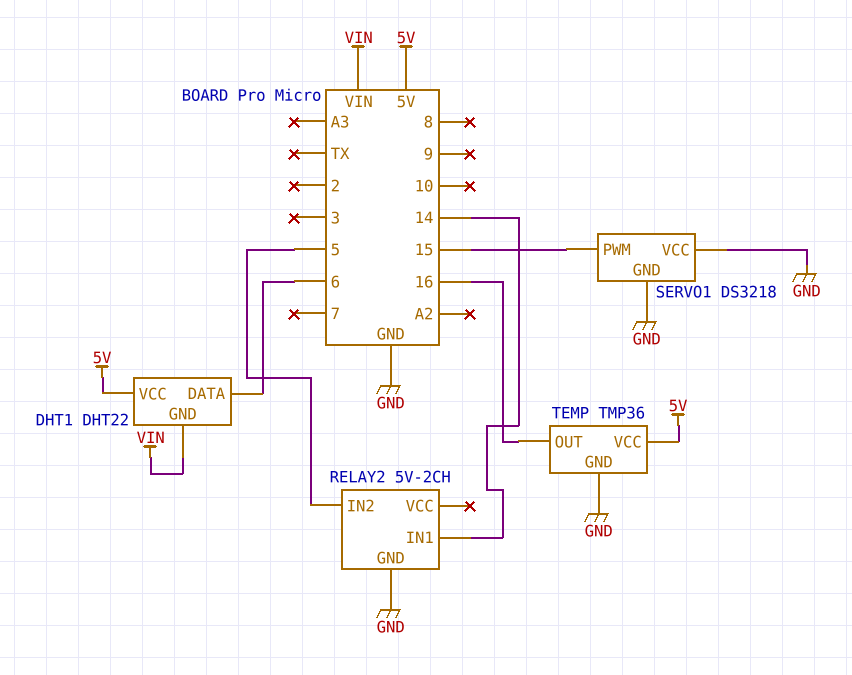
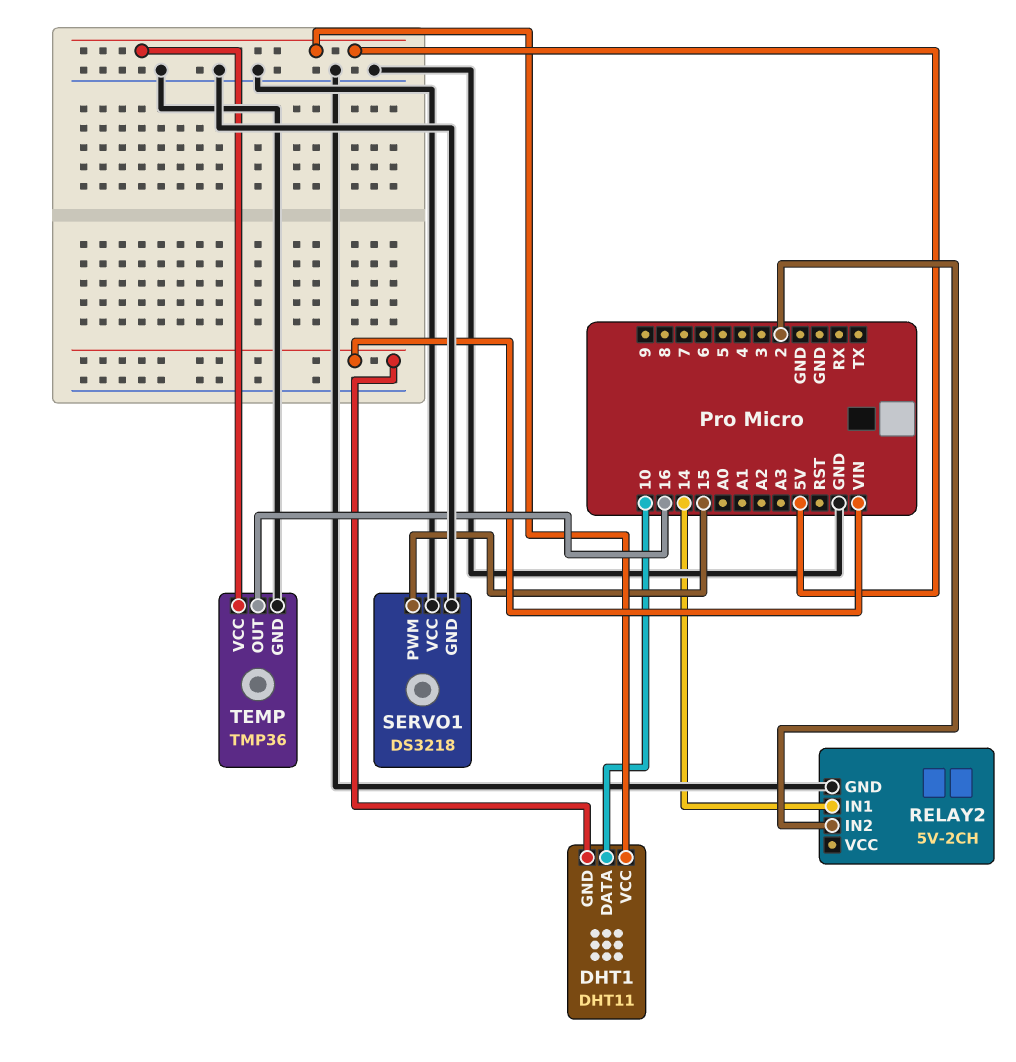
DHT1: DHT22 -> DHT11
DHT1 pin DATA: 6 -> 10
RELAY2 pin IN2: 5 -> 2

